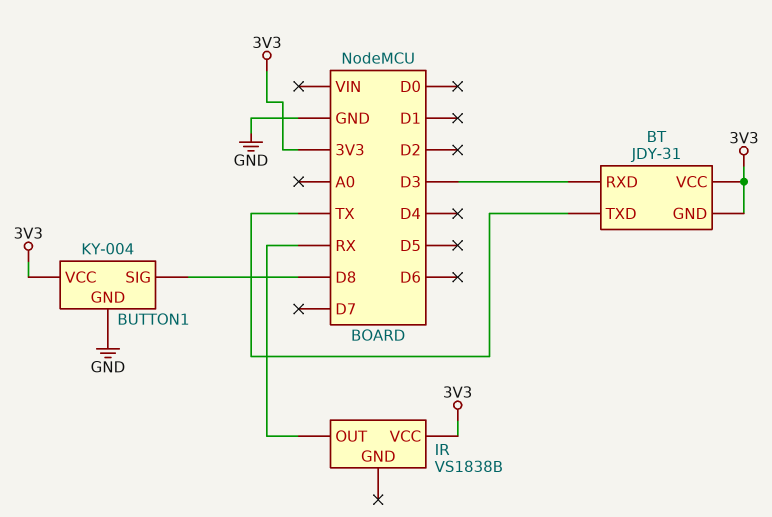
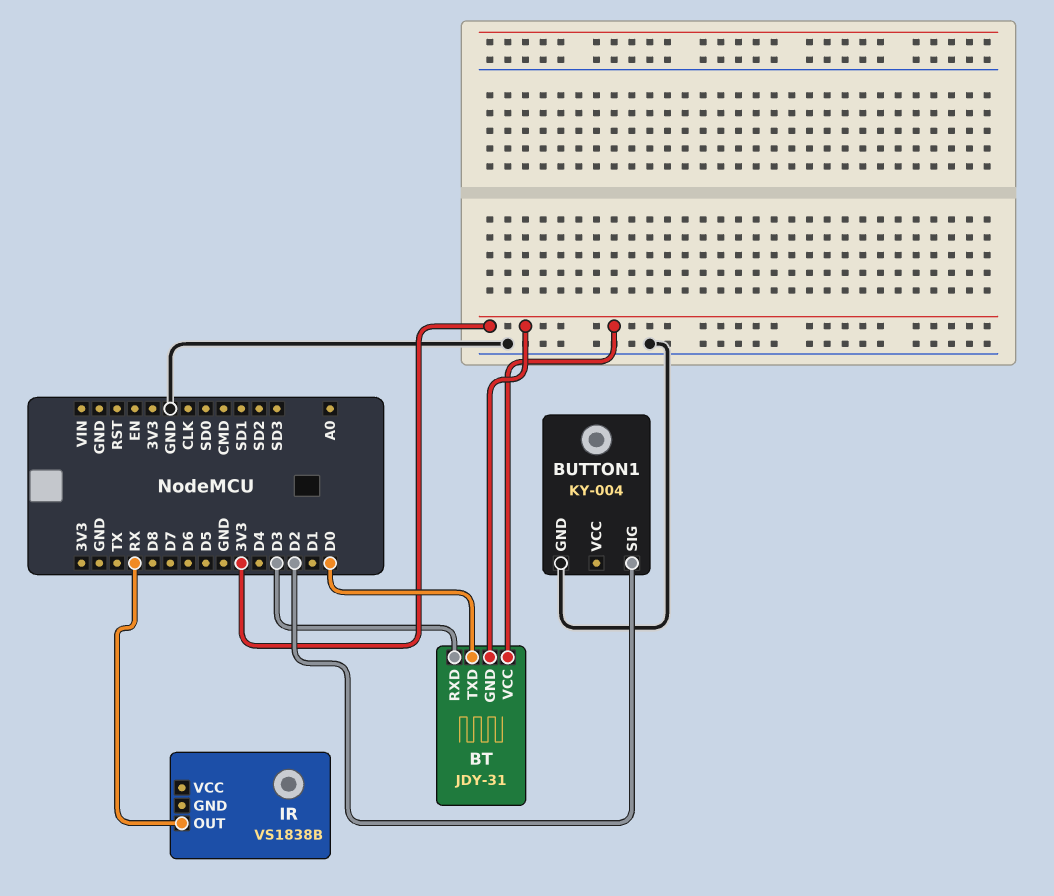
BT pin TXD: TX -> D0
BUTTON1 pin SIG: D8 -> D2
BUTTON1 pin VCC: 3V3 -> none
IR pin VCC: 3V3 -> none

